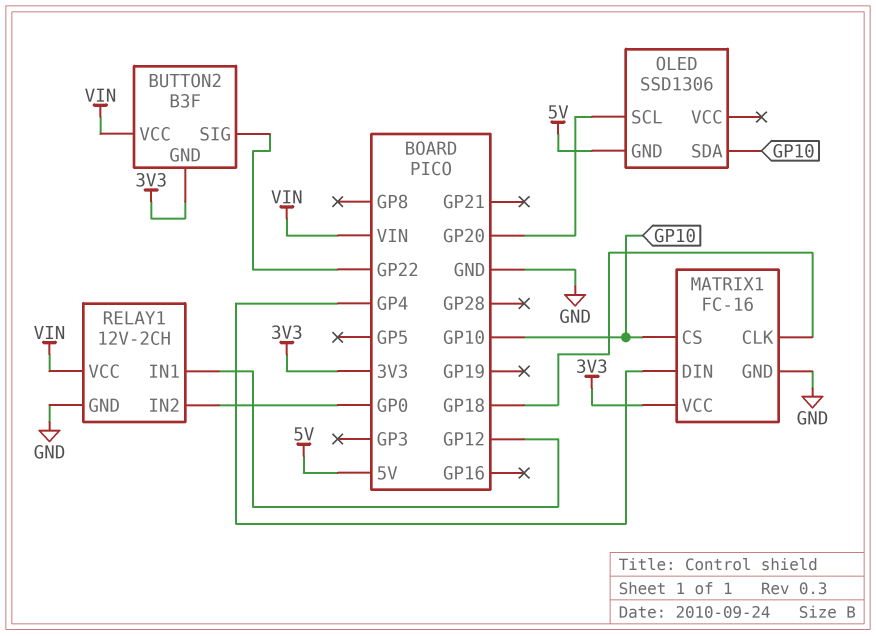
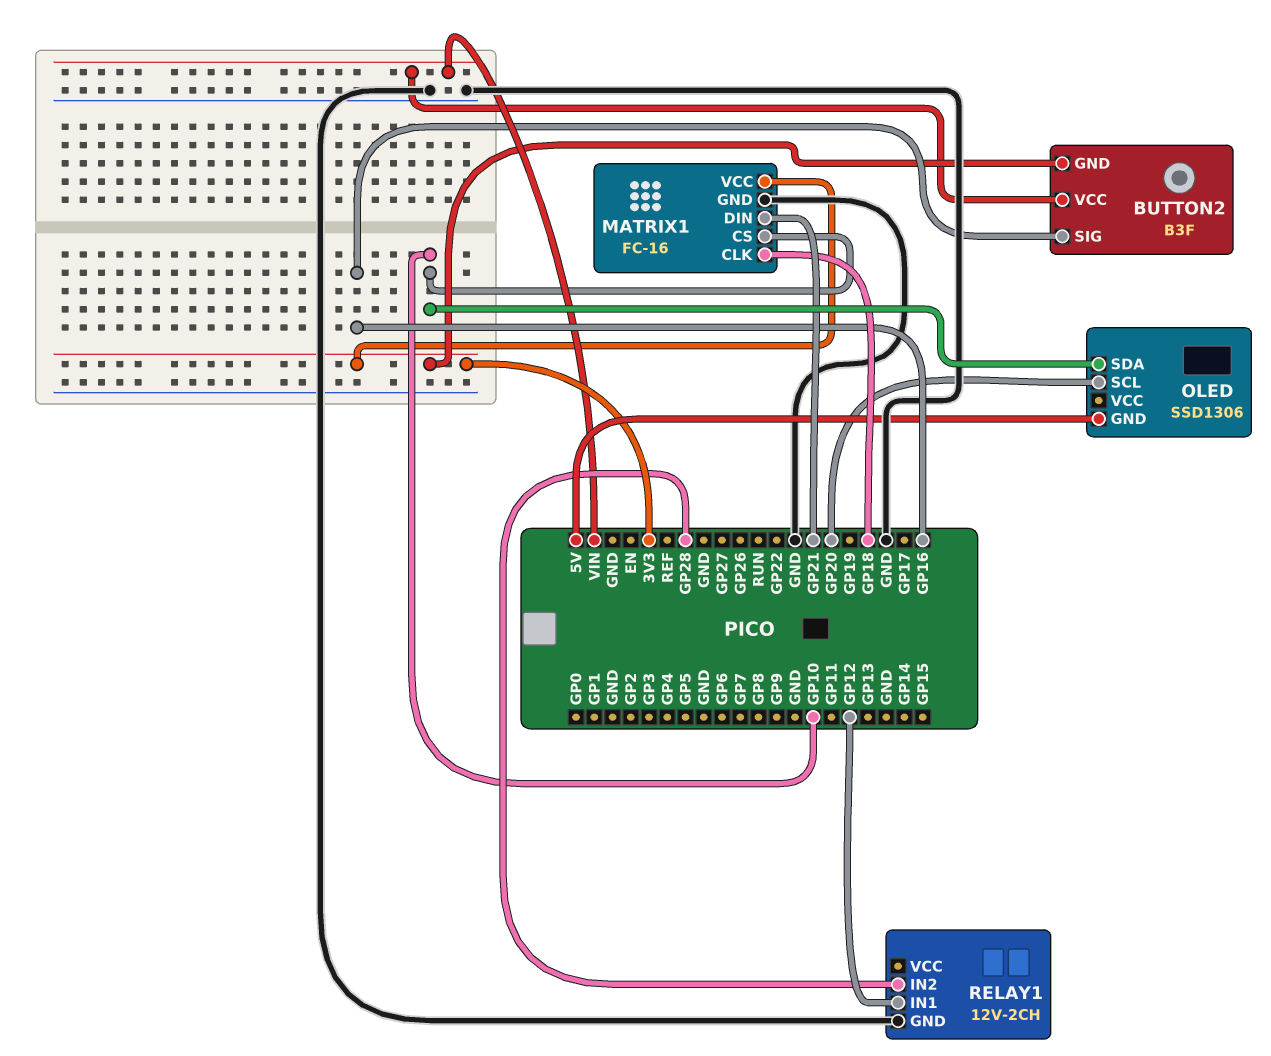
BUTTON2 pin SIG: GP22 -> GP16
MATRIX1 pin DIN: GP4 -> GP21
RELAY1 pin IN2: GP0 -> GP28
RELAY1 pin VCC: VIN -> none

